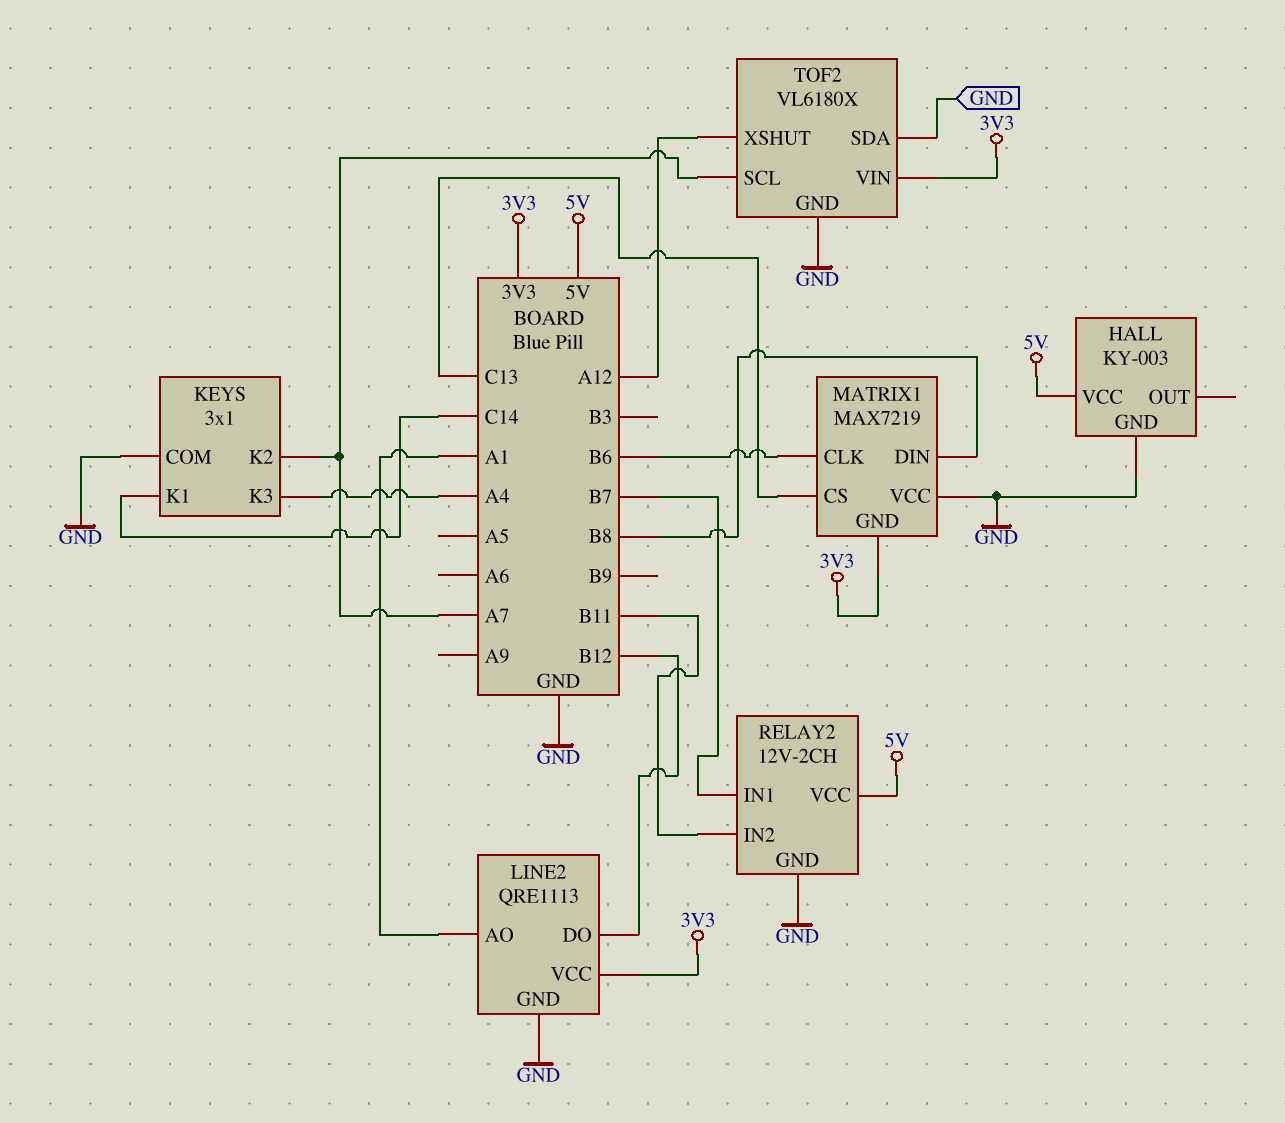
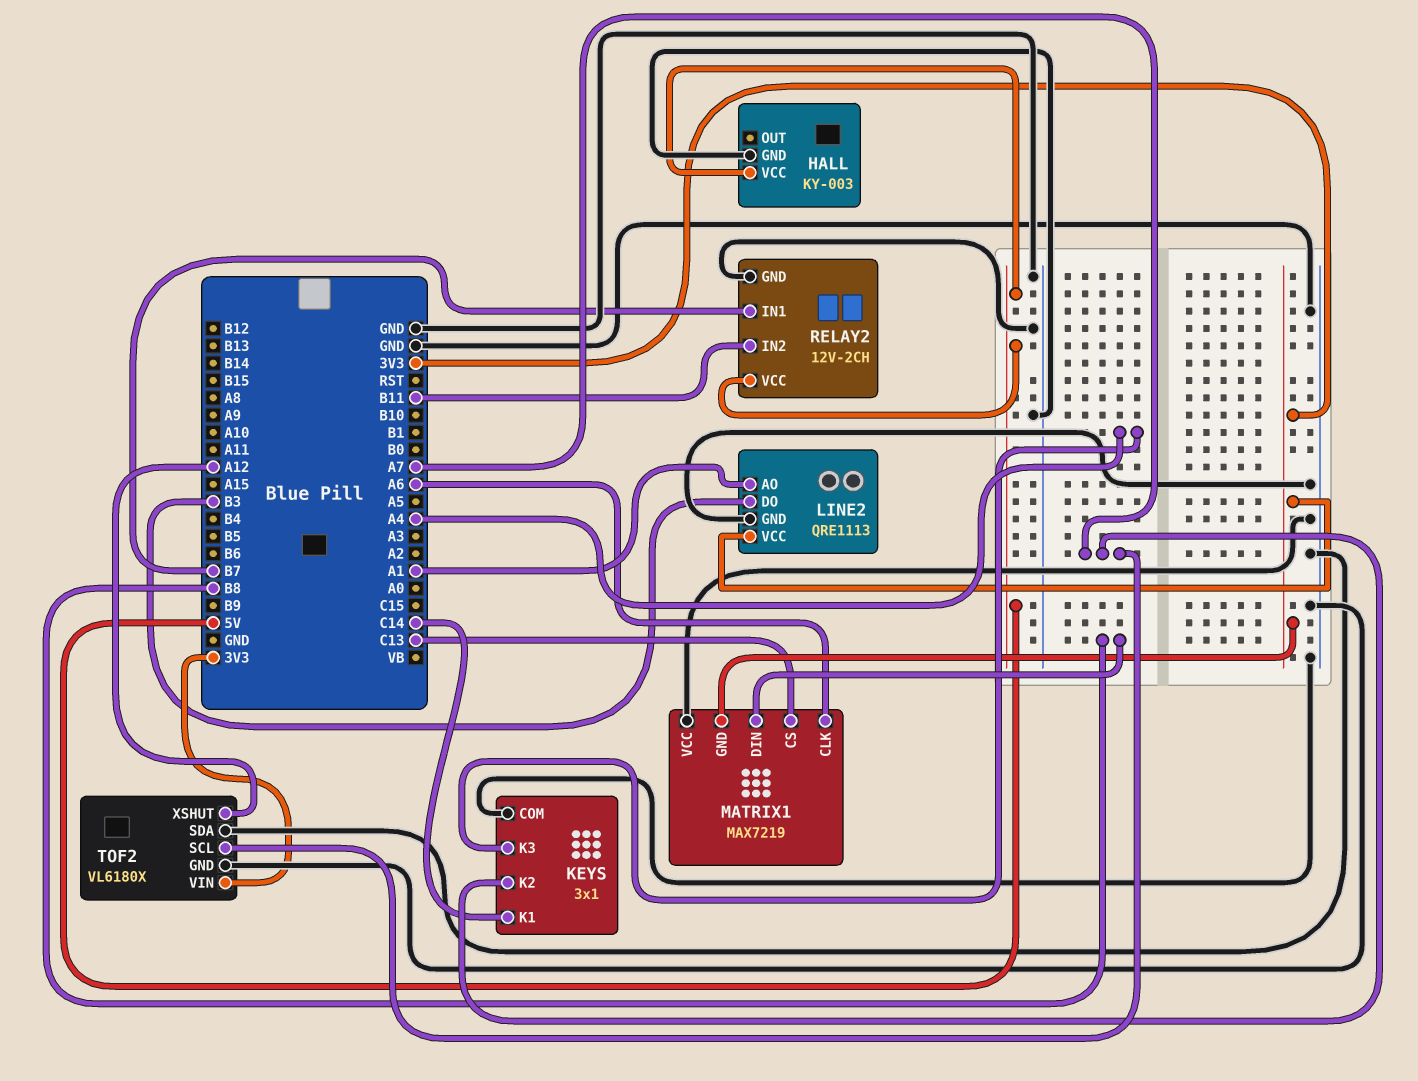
LINE2 pin DO: B12 -> B3
MATRIX1 pin CLK: B6 -> A6

